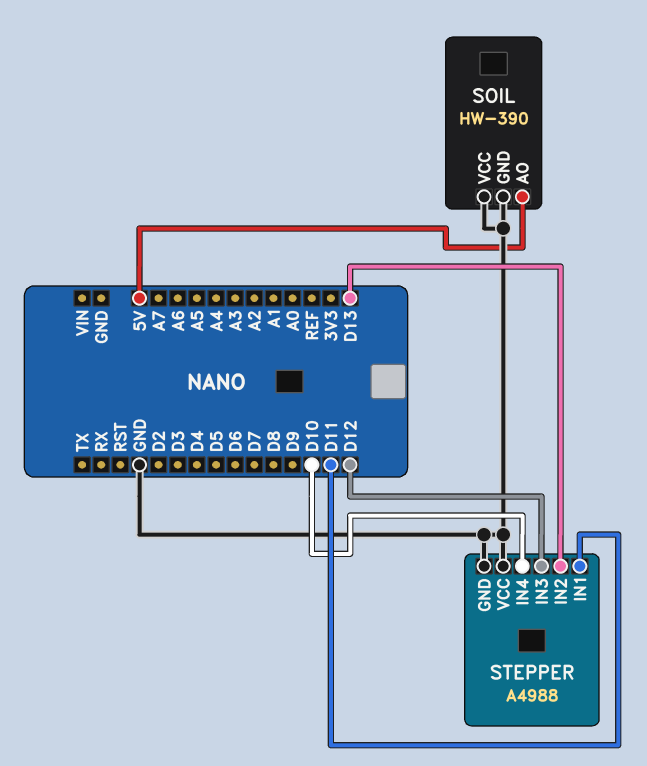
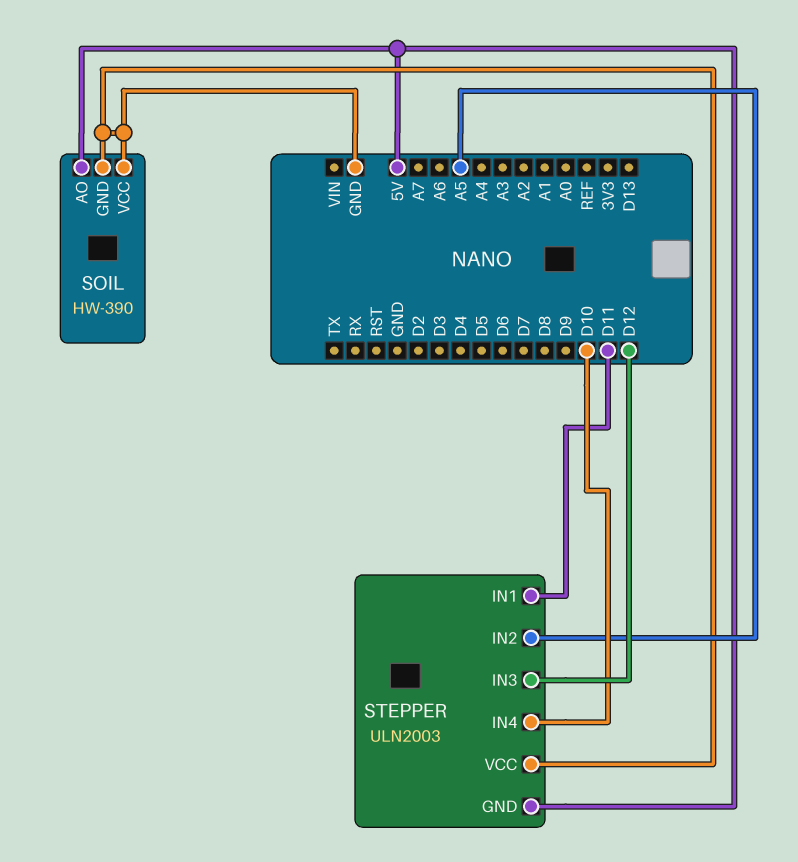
STEPPER: A4988 -> ULN2003
STEPPER pin GND: GND -> 5V
STEPPER pin IN2: D13 -> A5

